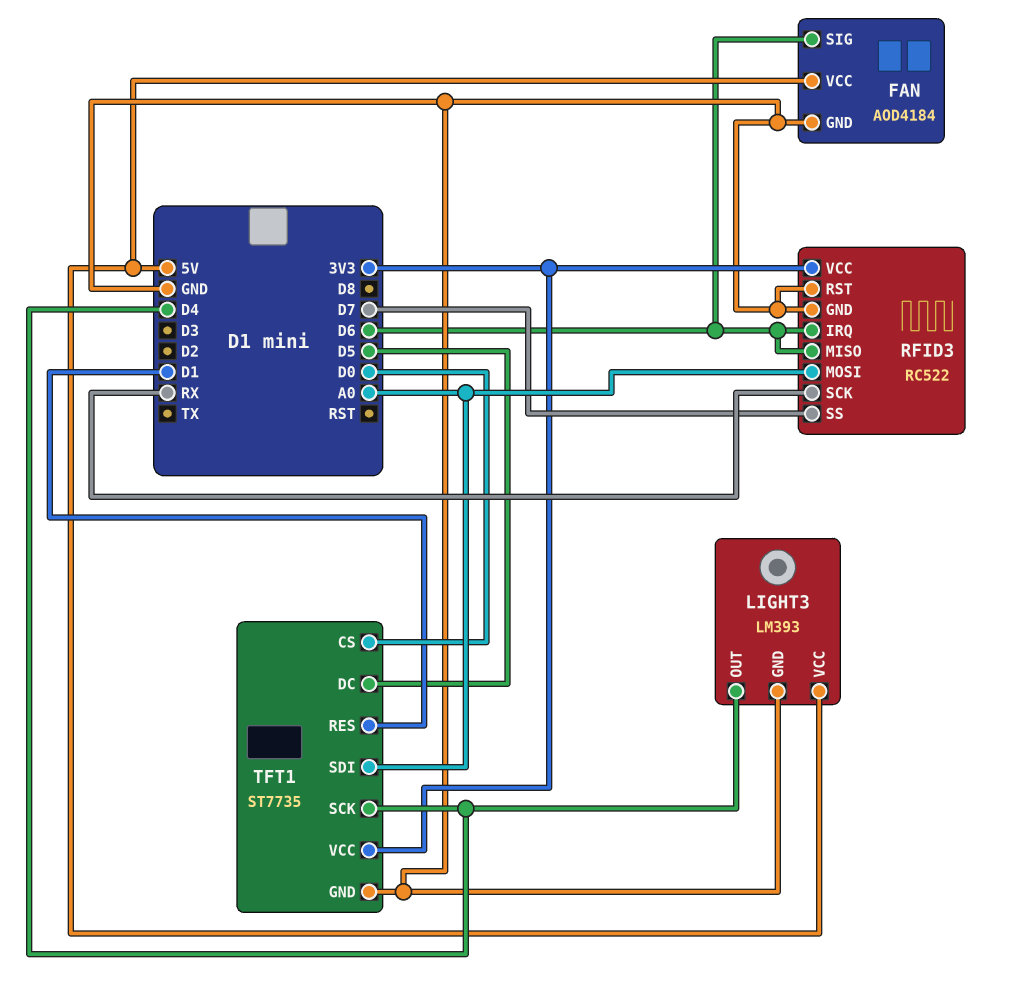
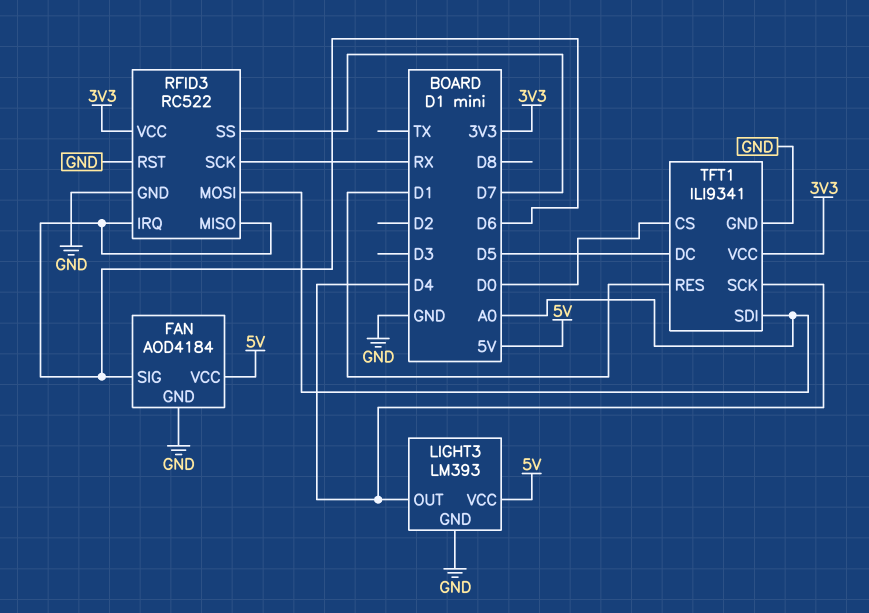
TFT1: ST7735 -> ILI9341

